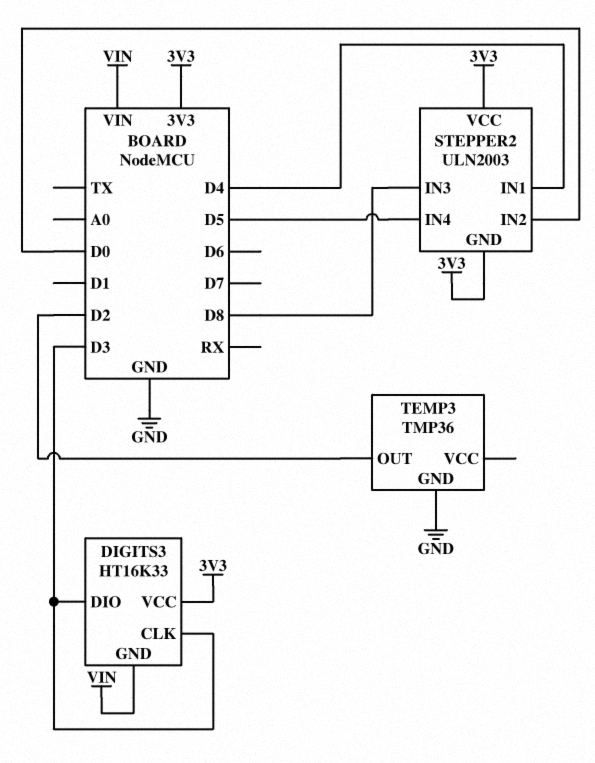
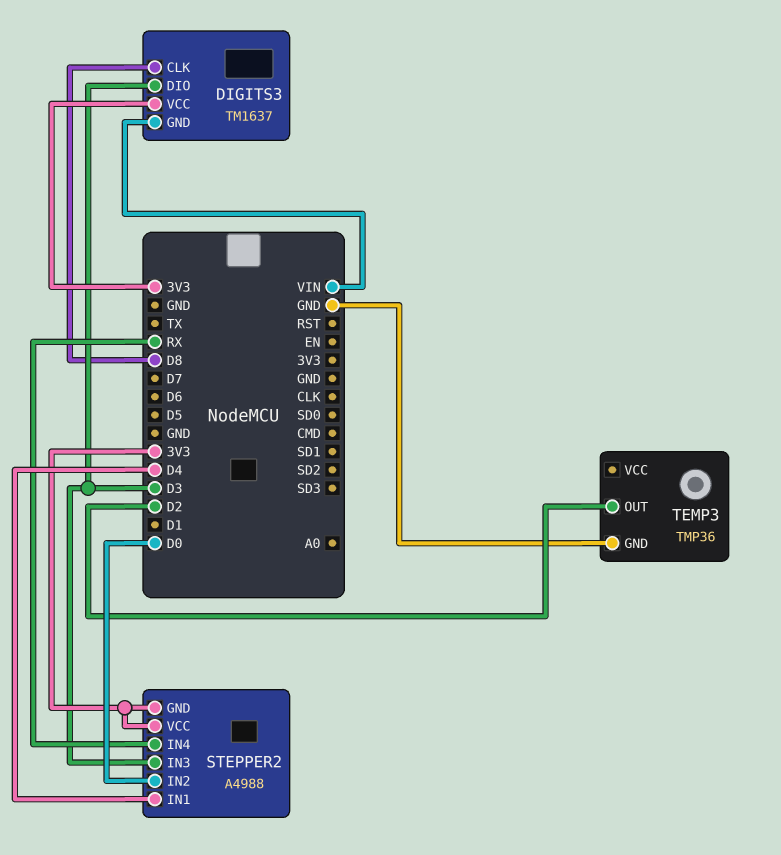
DIGITS3: HT16K33 -> TM1637
DIGITS3 pin CLK: D3 -> D8
STEPPER2: ULN2003 -> A4988
STEPPER2 pin IN3: D8 -> D3
STEPPER2 pin IN4: D5 -> RX

